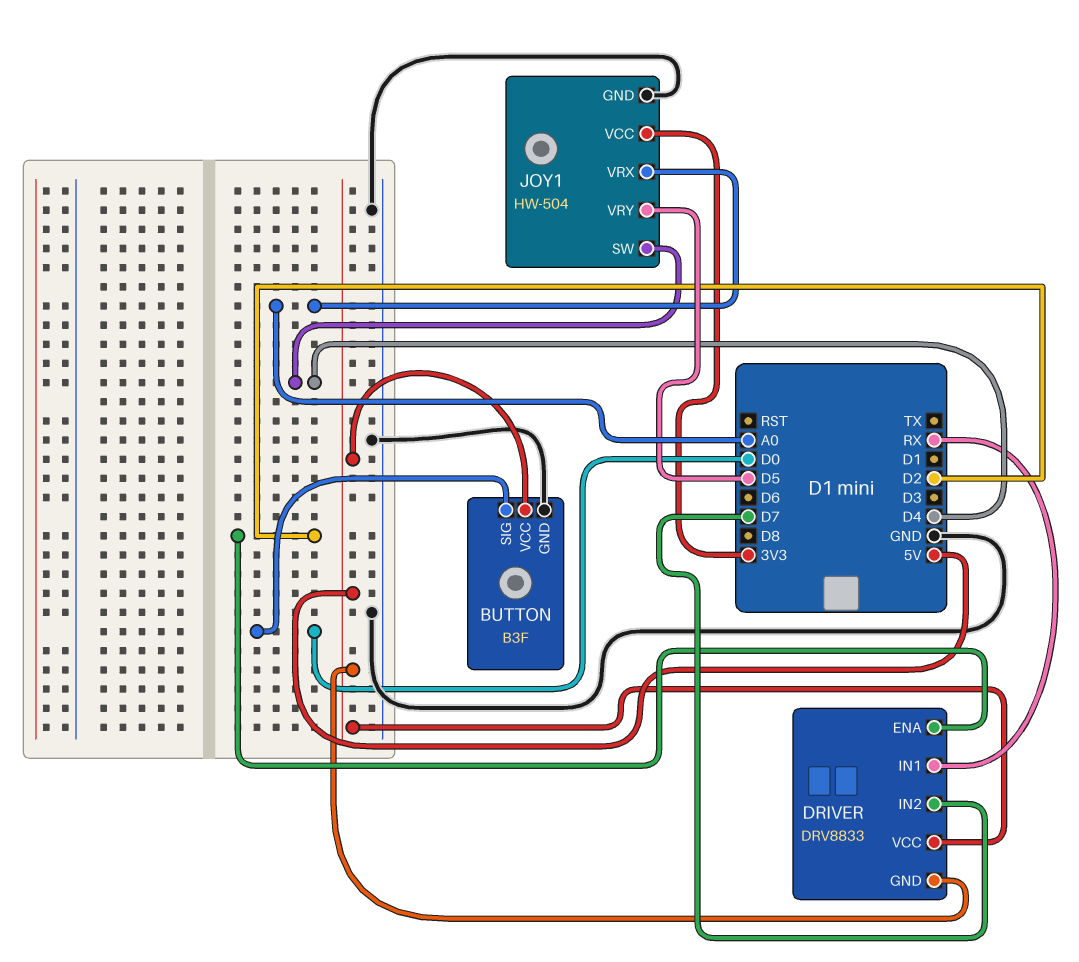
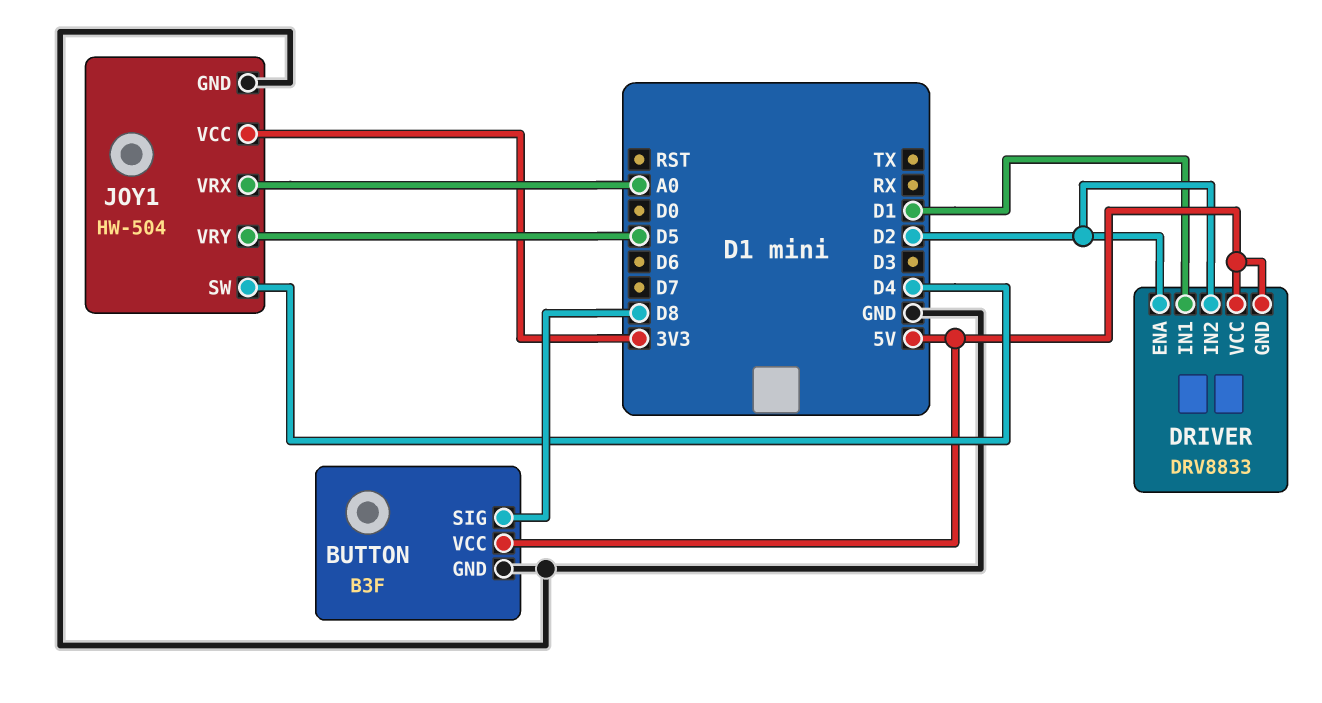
BUTTON pin SIG: D0 -> D8
DRIVER pin IN1: RX -> D1
DRIVER pin IN2: D7 -> D2

